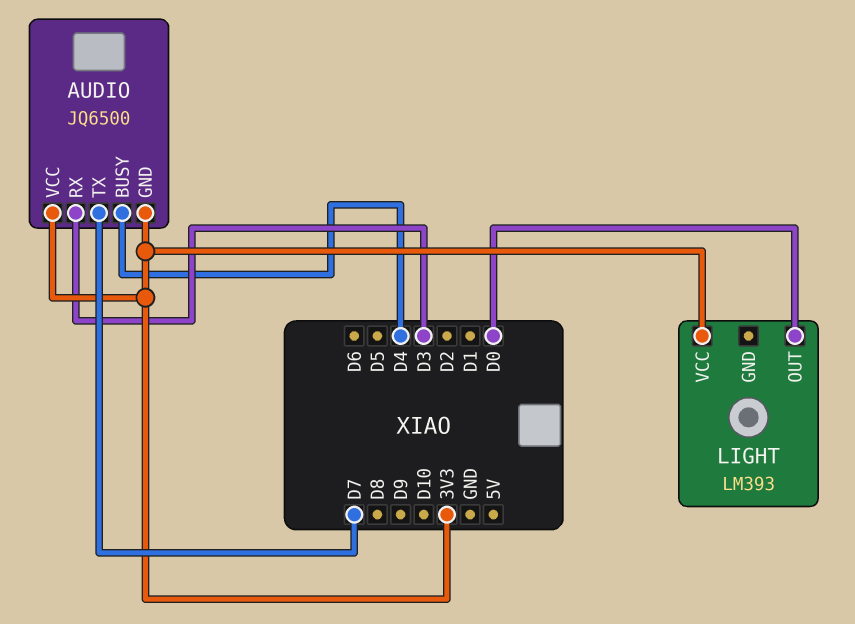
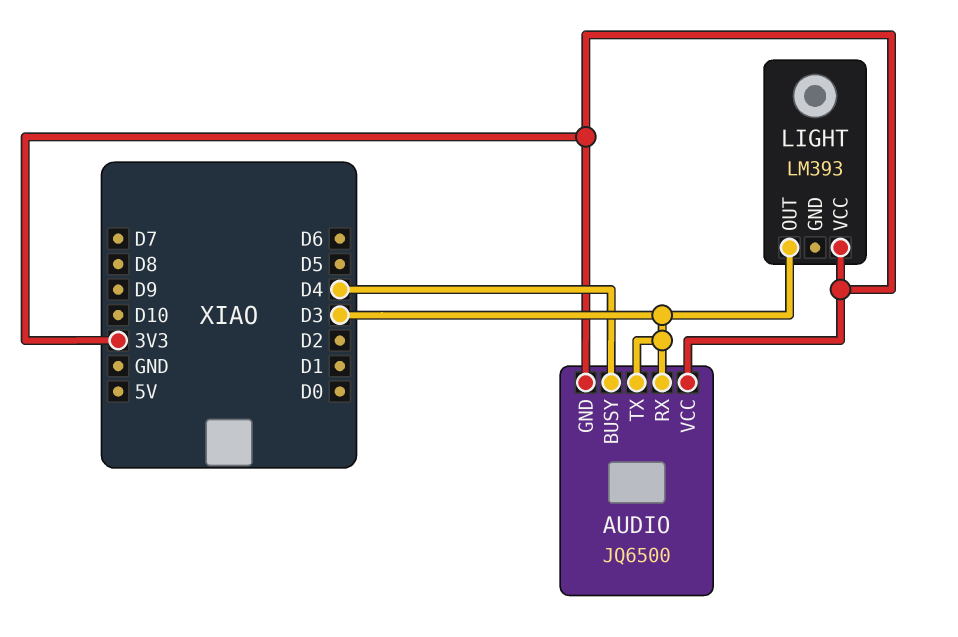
AUDIO pin TX: D7 -> D3
LIGHT pin OUT: D0 -> D3

